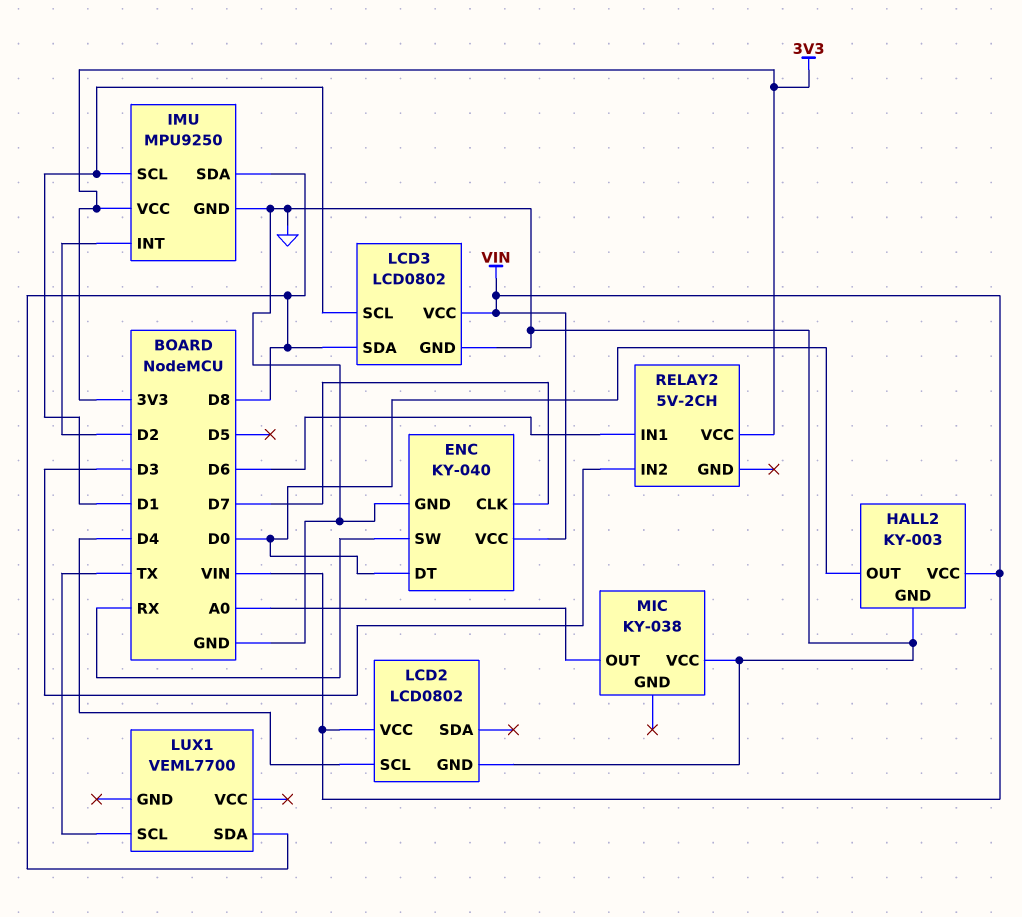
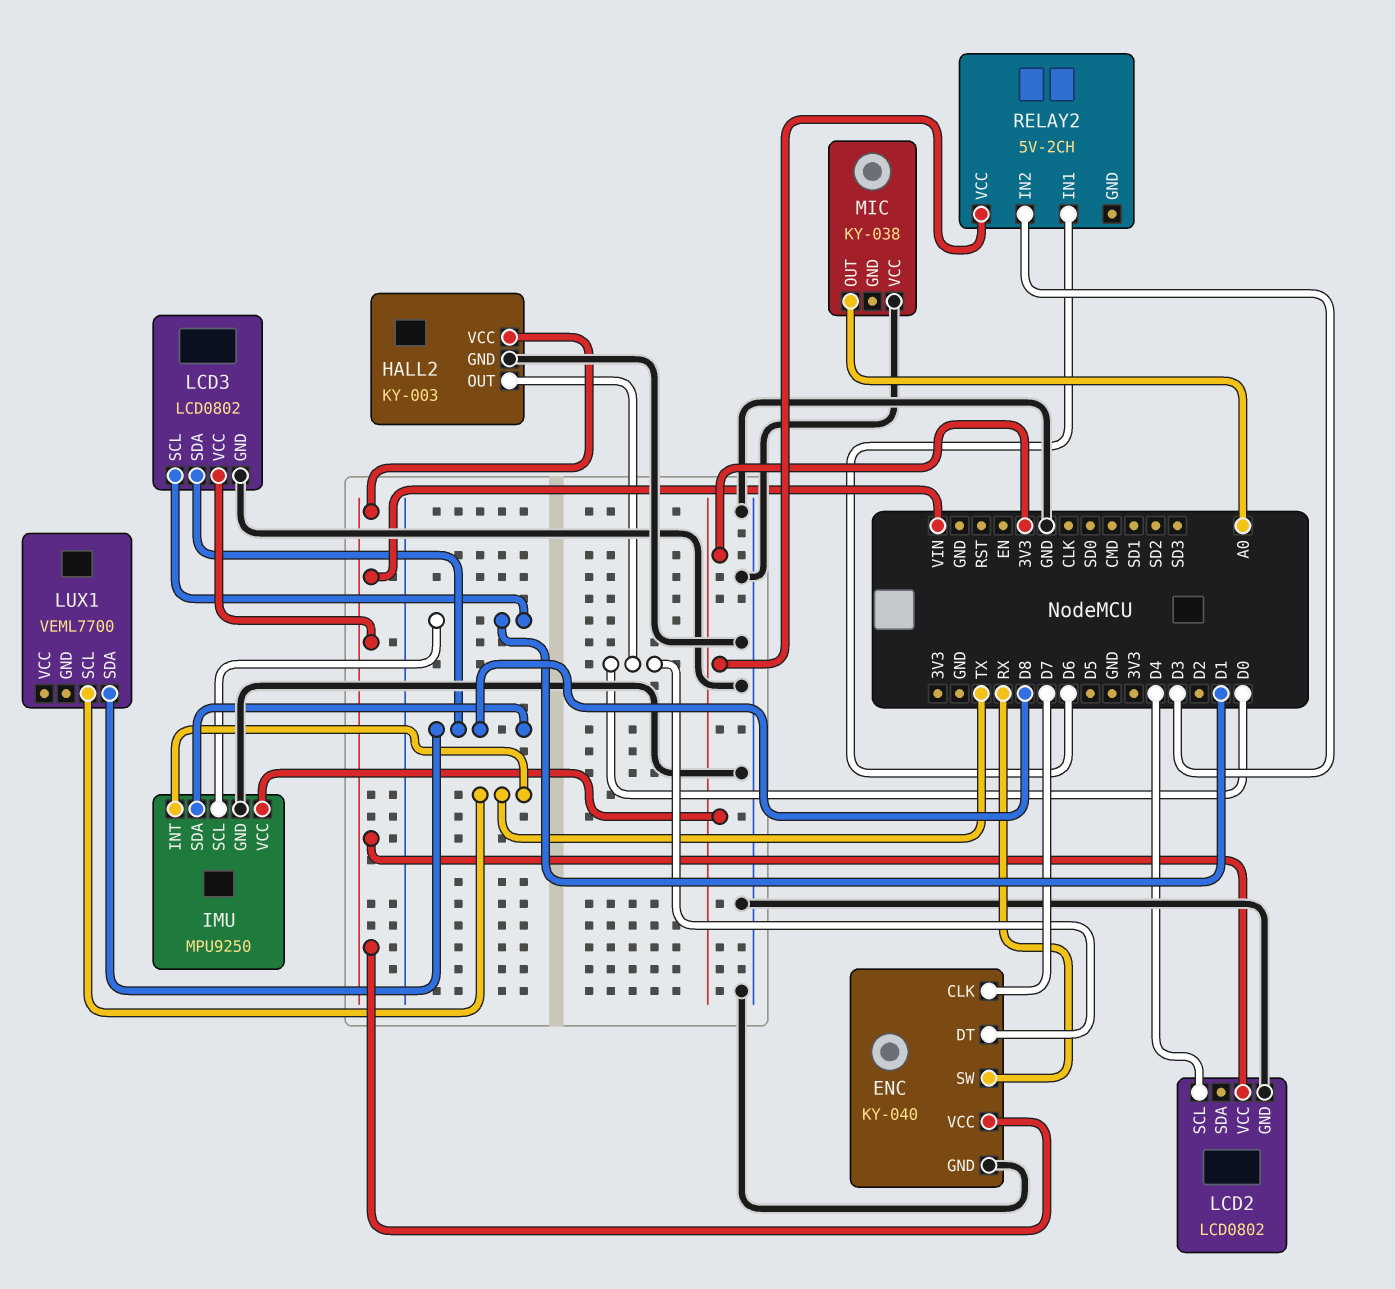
IMU pin INT: D2 -> TX

